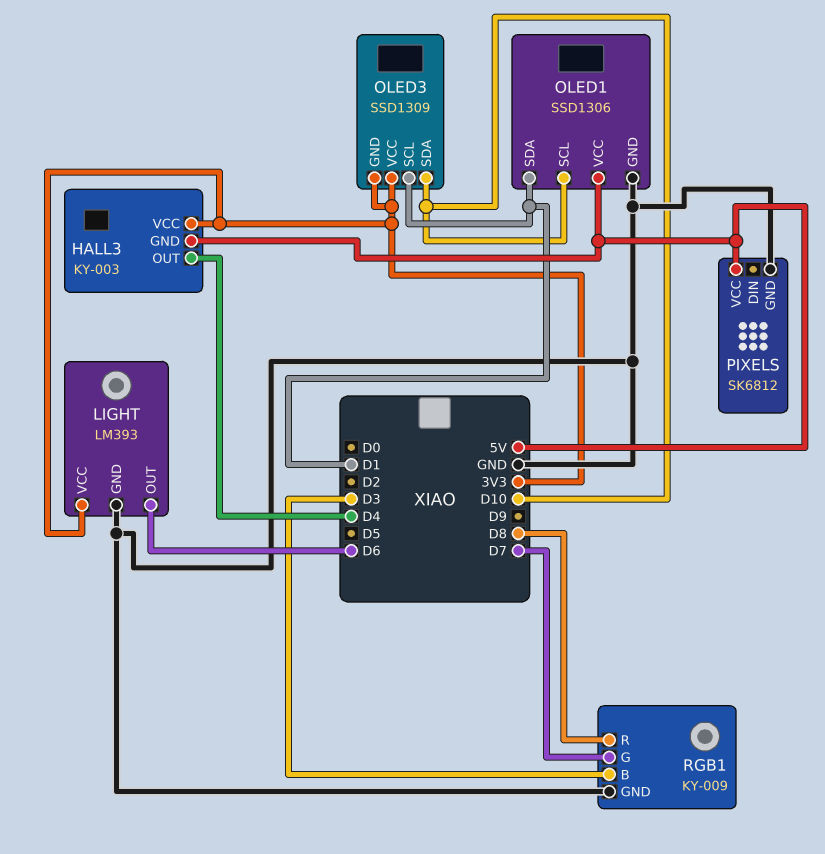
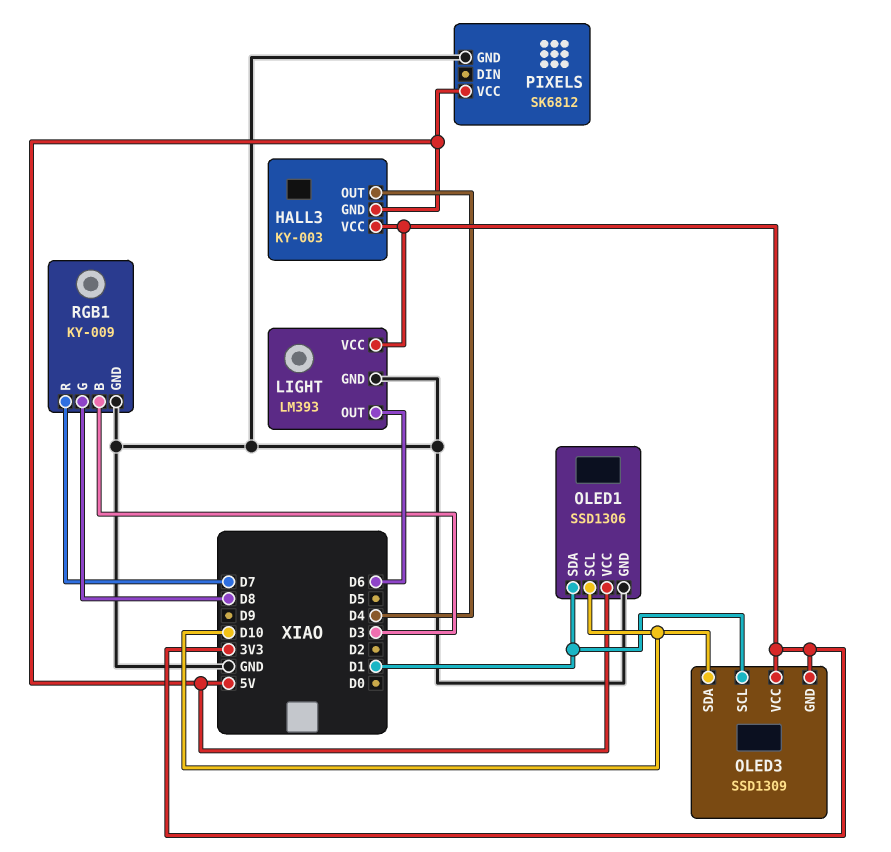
RGB1 pin G: D7 -> D8
RGB1 pin R: D8 -> D7

